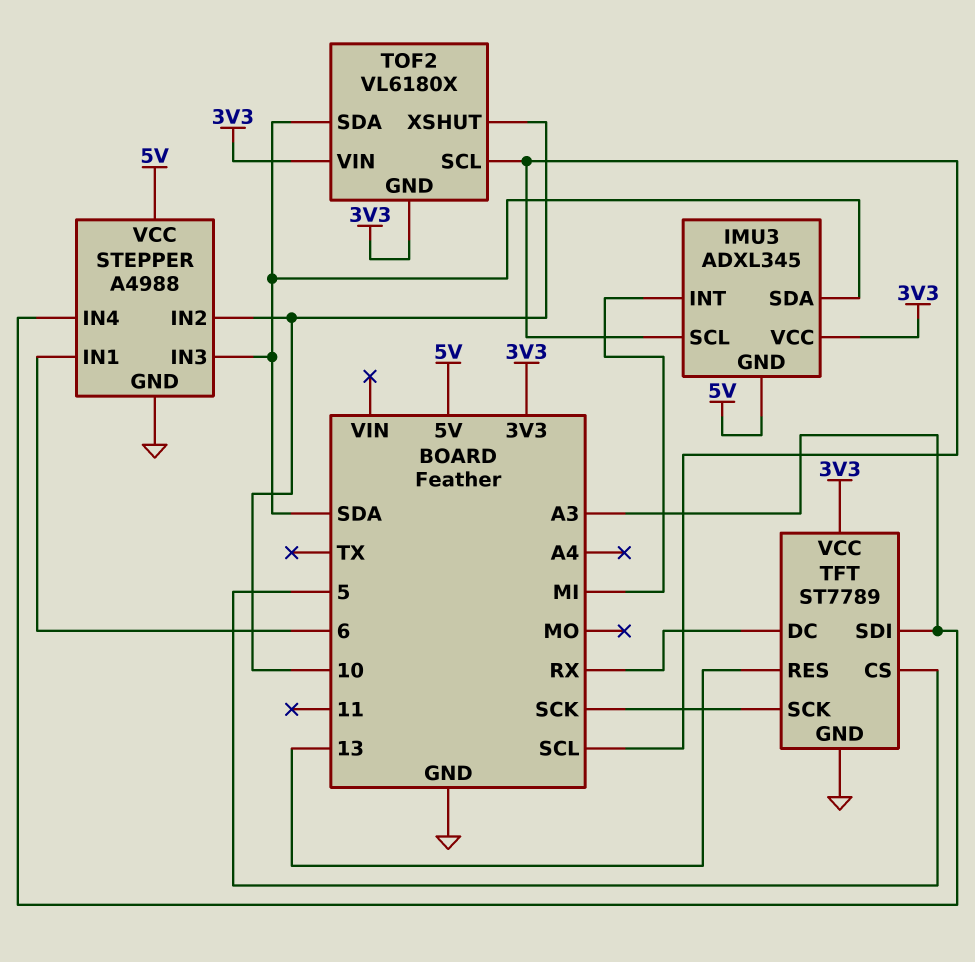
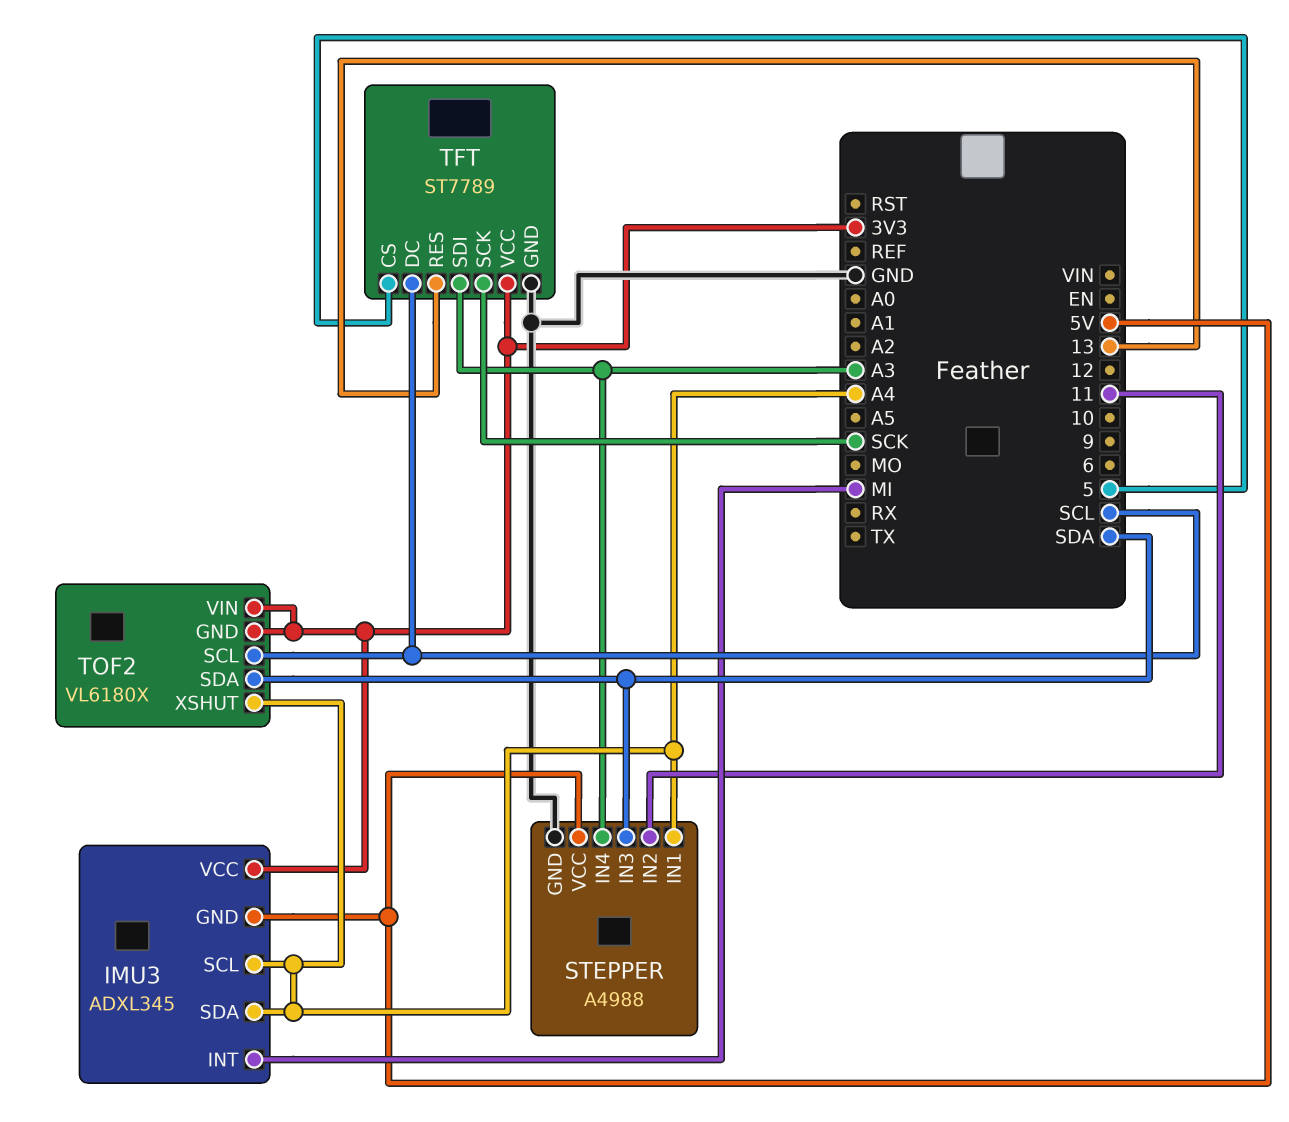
IMU3 pin SCL: SCL -> A4
IMU3 pin SDA: SDA -> A4
STEPPER pin IN1: 6 -> A4
STEPPER pin IN2: 10 -> 11
TFT pin DC: RX -> SCL
TOF2 pin XSHUT: 10 -> A4

